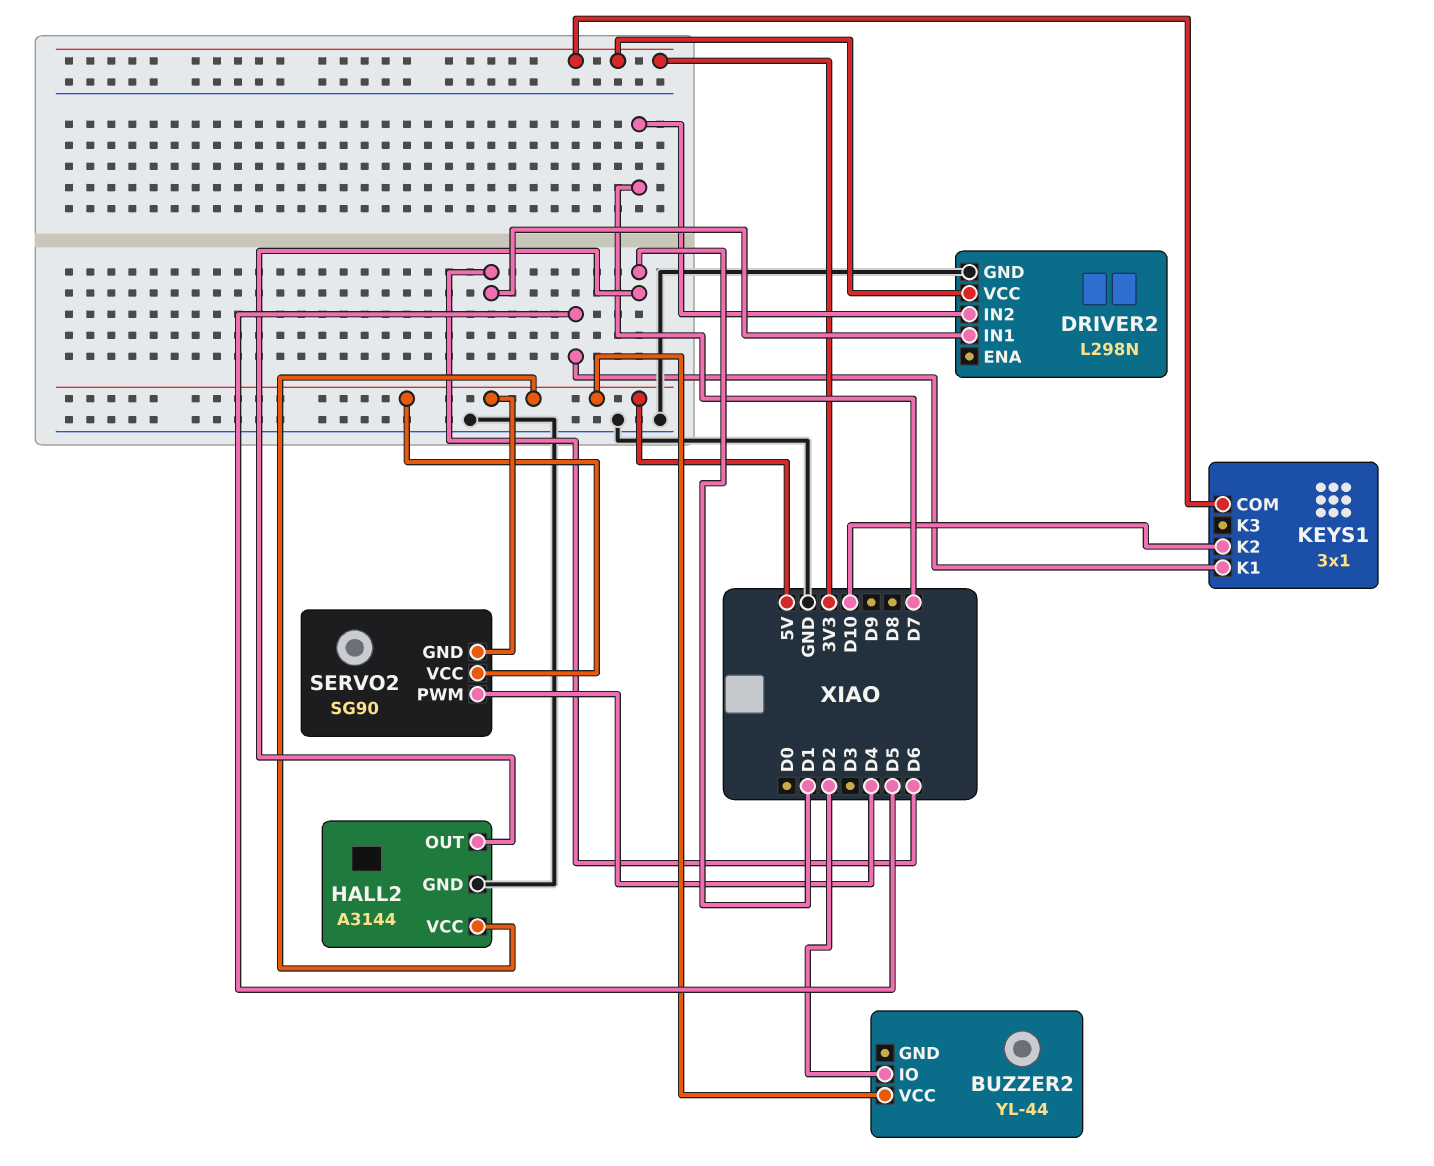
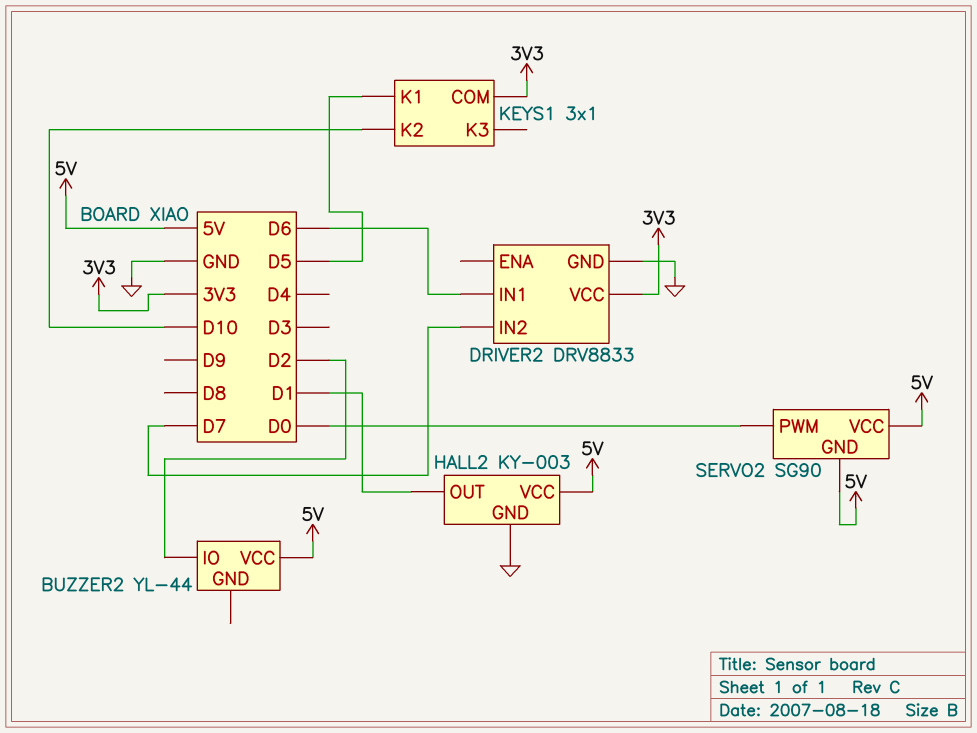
DRIVER2: L298N -> DRV8833
HALL2: A3144 -> KY-003
SERVO2 pin PWM: D4 -> D0

